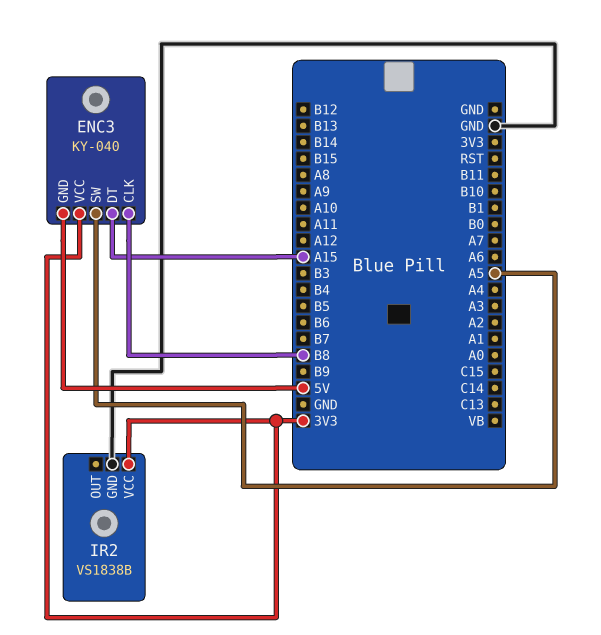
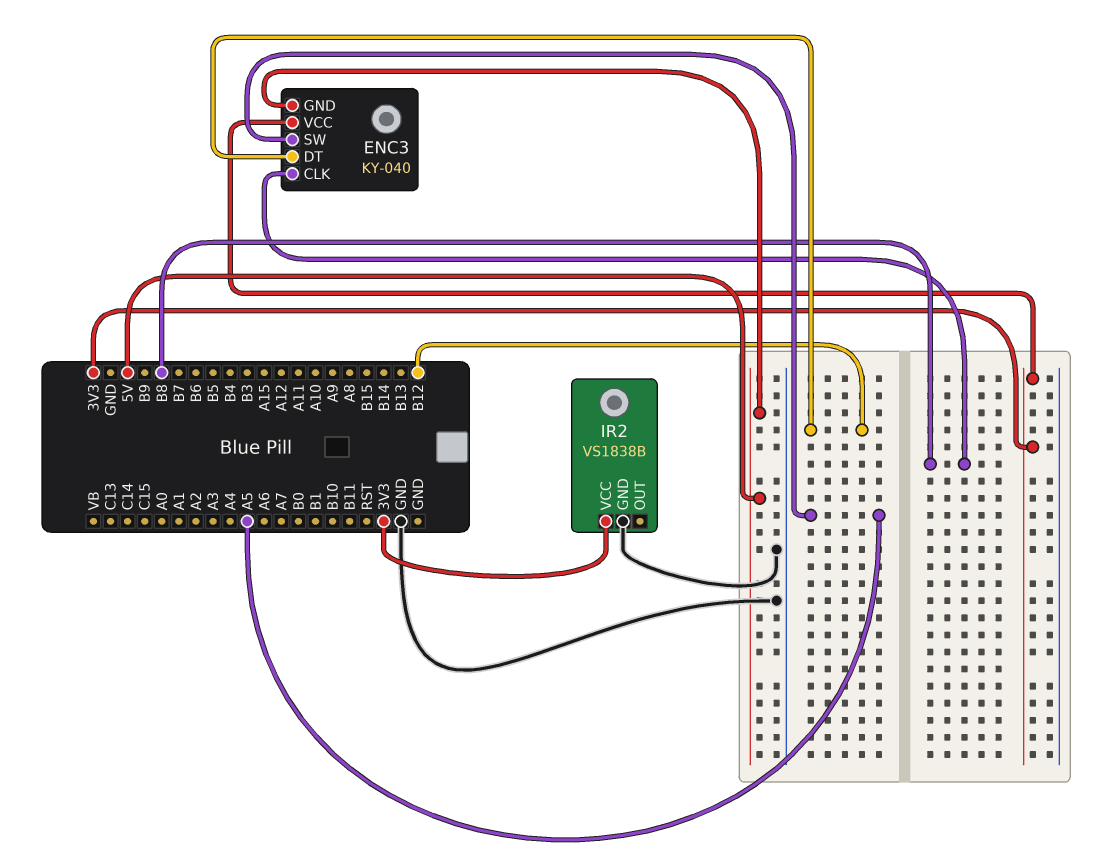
ENC3 pin DT: A15 -> B12

